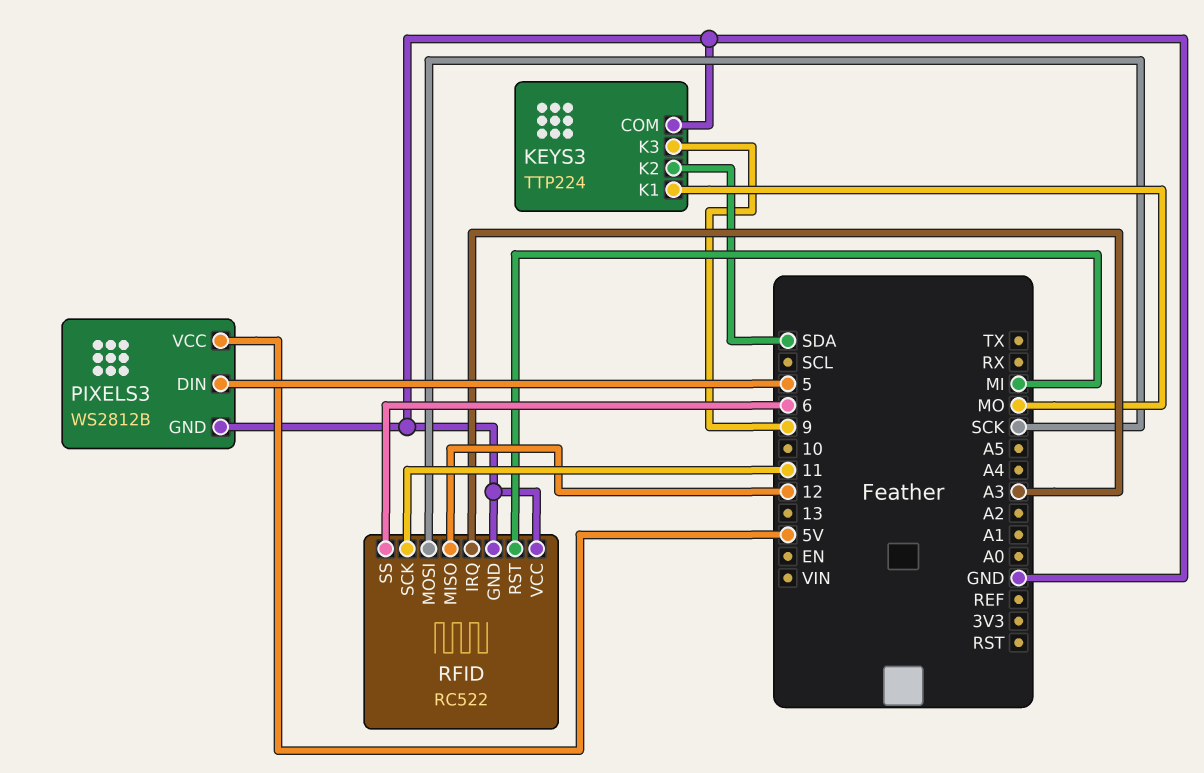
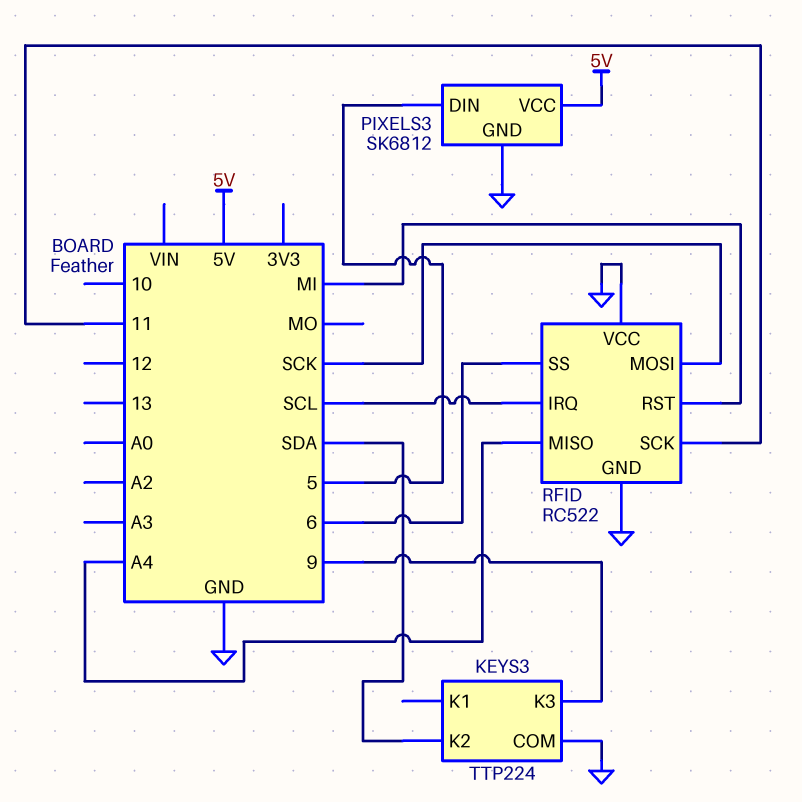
KEYS3 pin K1: MO -> none
PIXELS3: WS2812B -> SK6812
RFID pin IRQ: A3 -> SCL
RFID pin MISO: 12 -> A4

